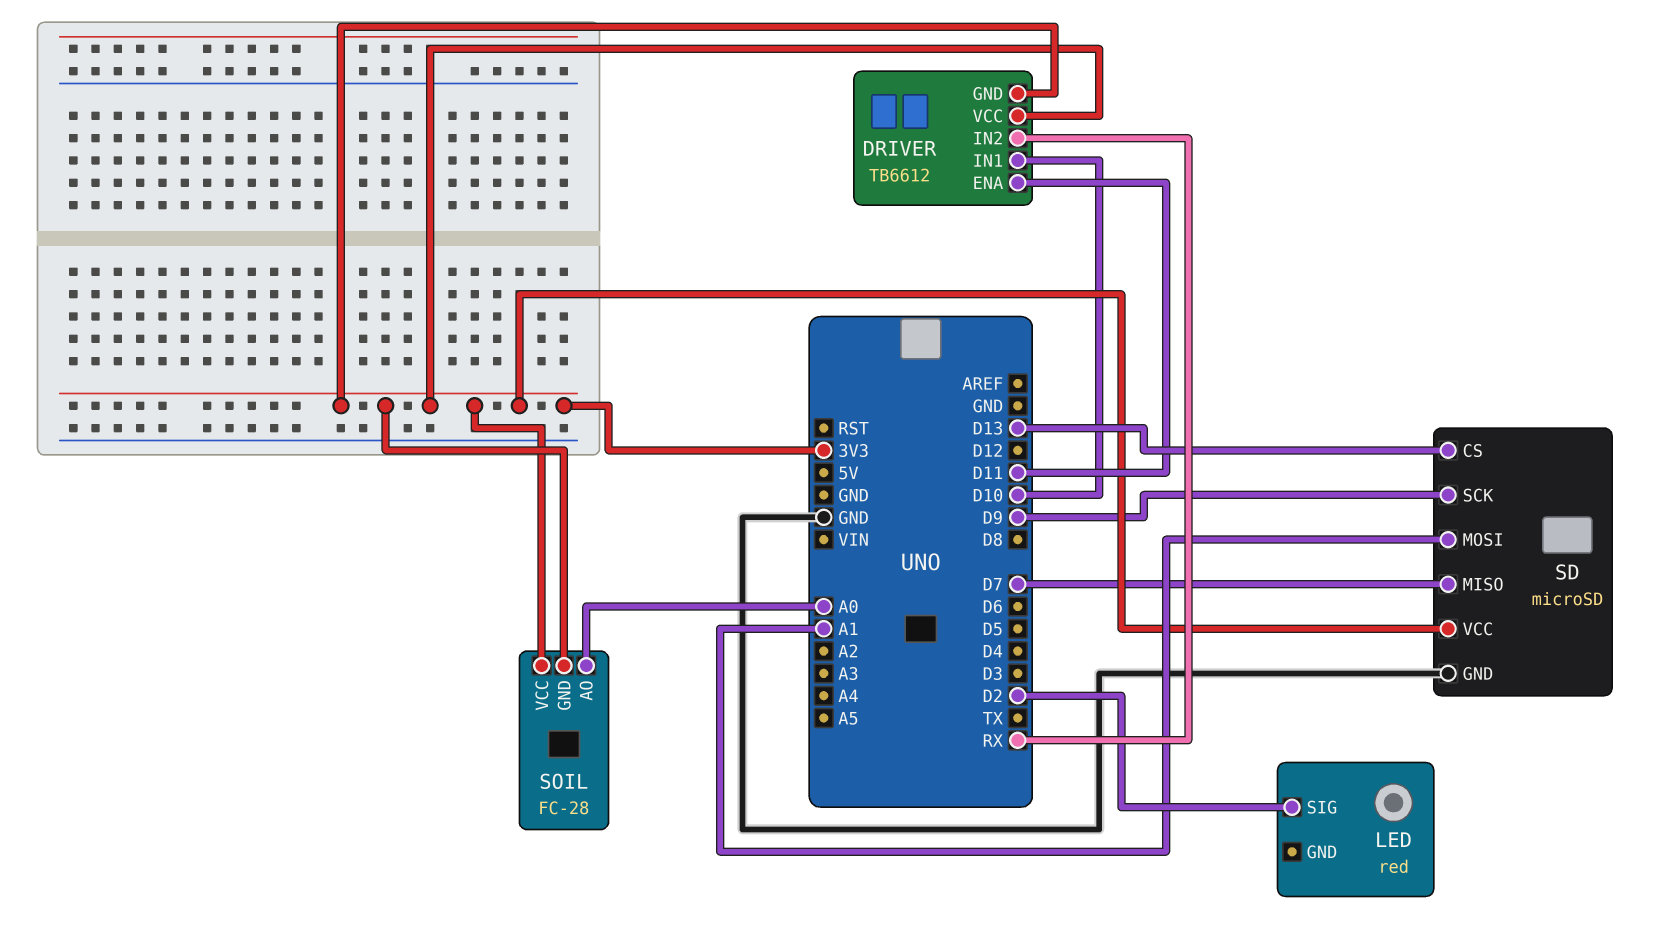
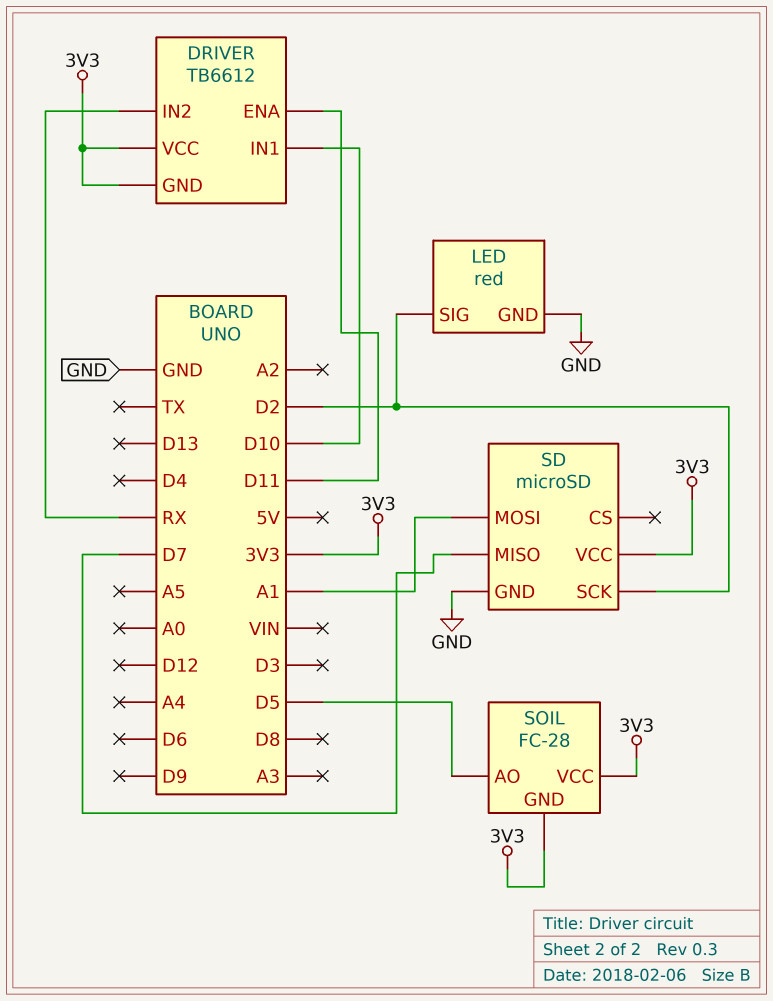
LED pin GND: none -> GND
SD pin CS: D13 -> none
SD pin SCK: D9 -> D2
SOIL pin AO: A0 -> D5

